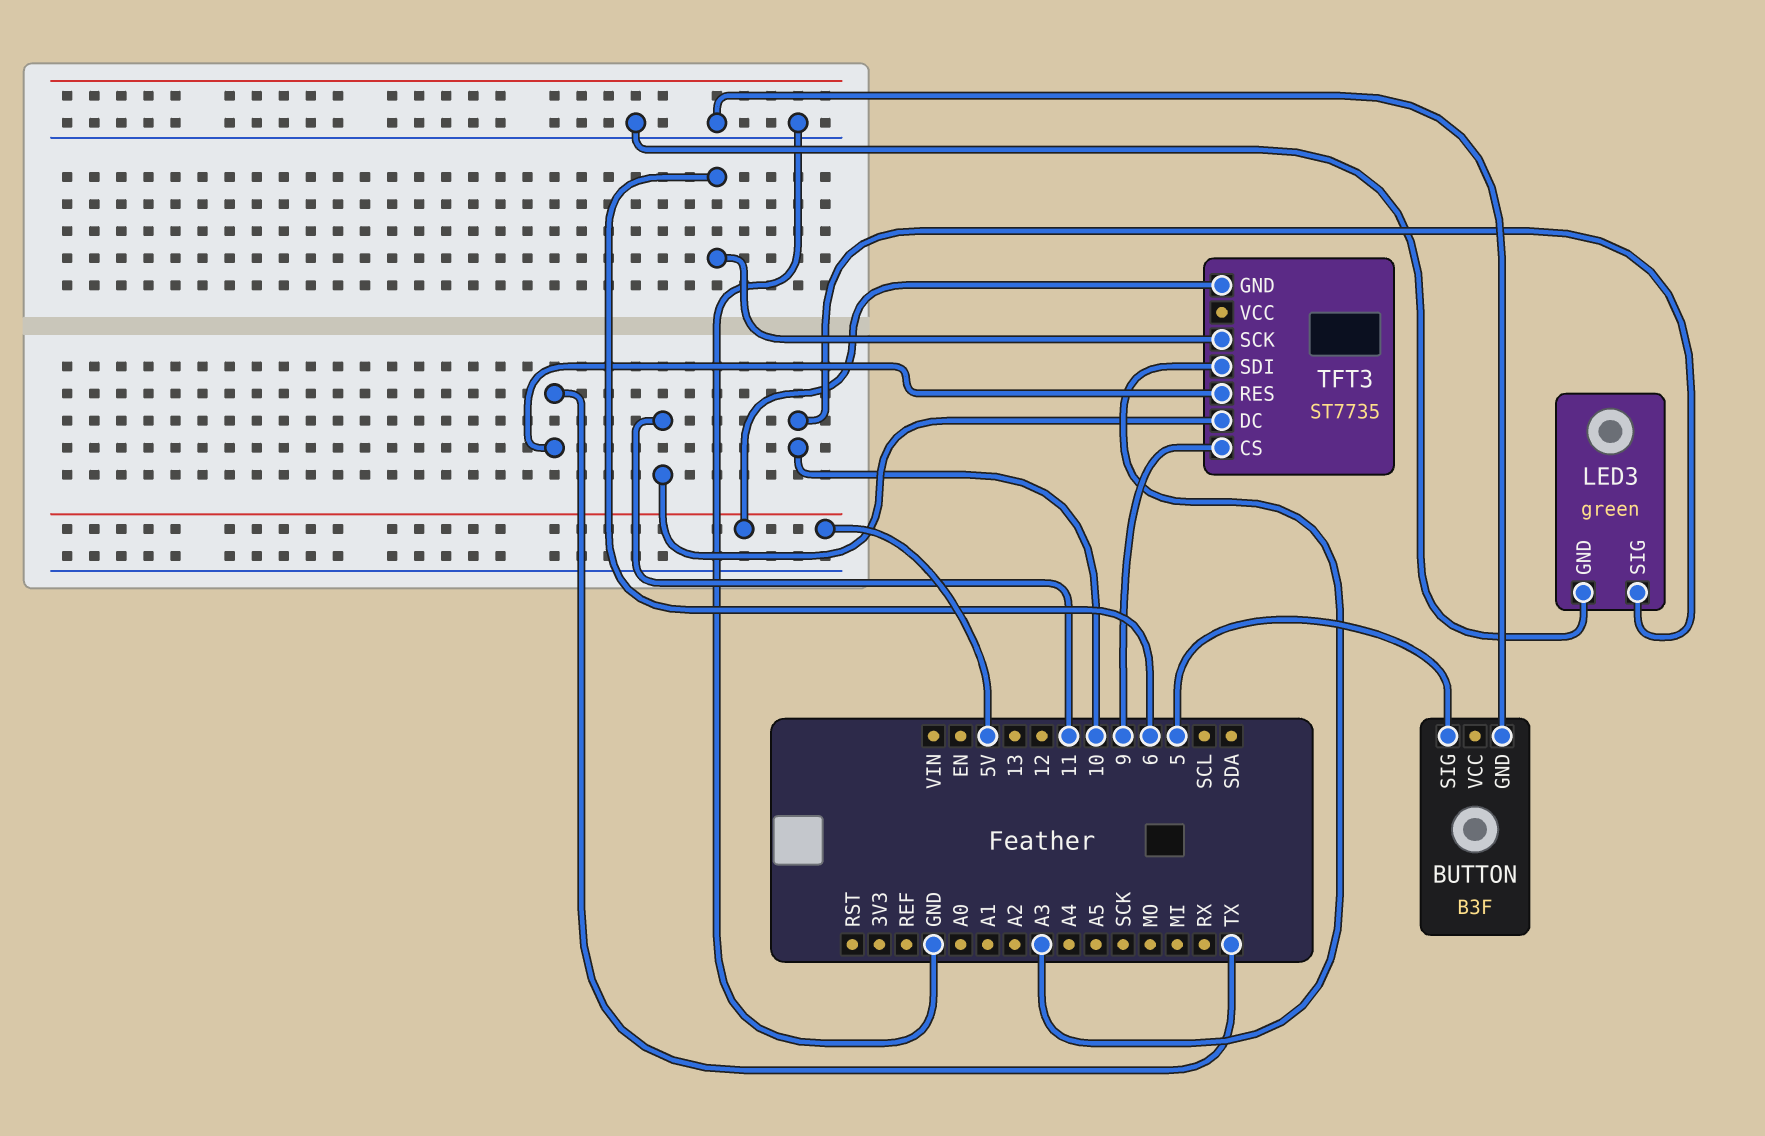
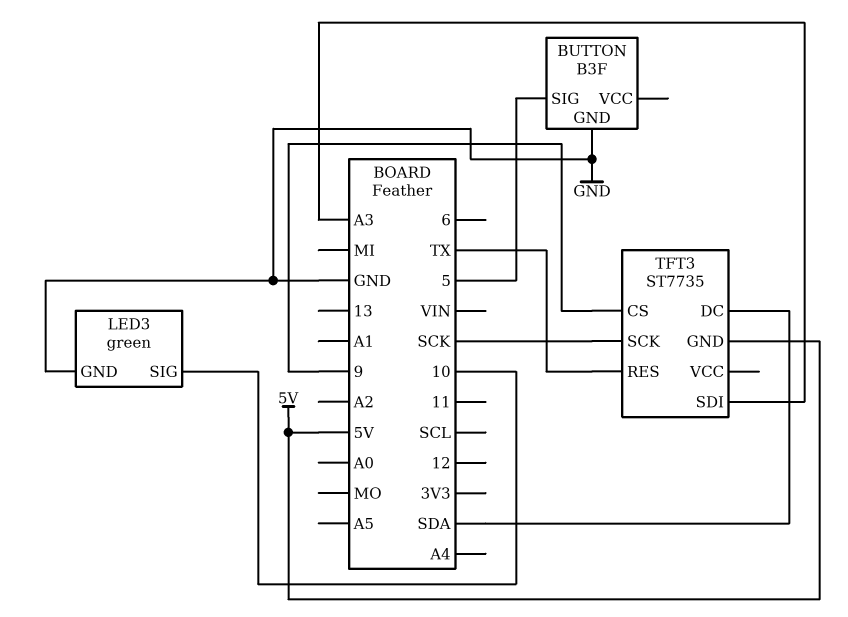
TFT3 pin DC: 11 -> SDA
TFT3 pin SCK: 6 -> SCK

